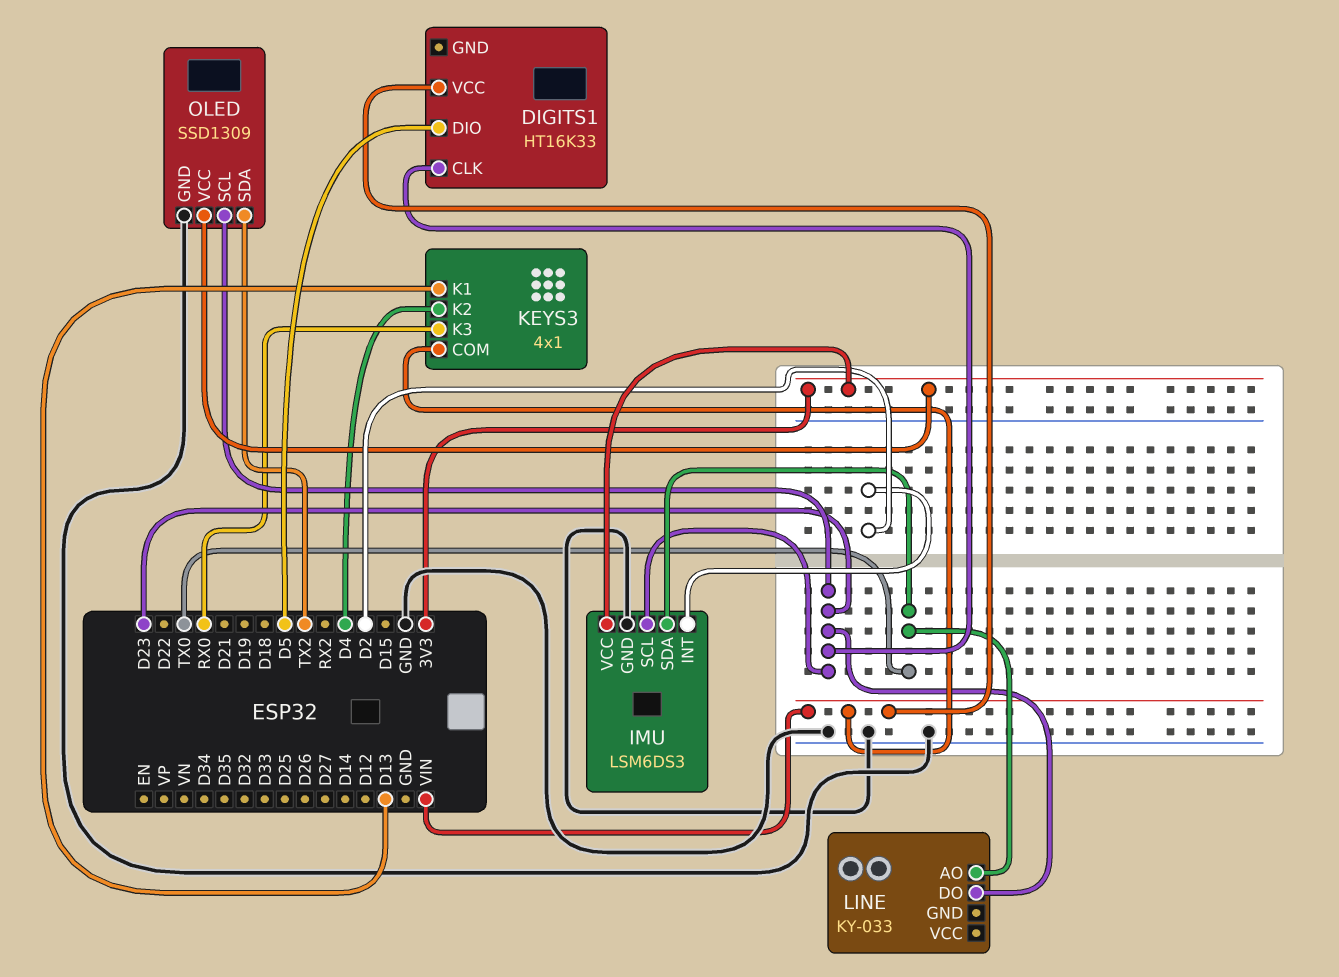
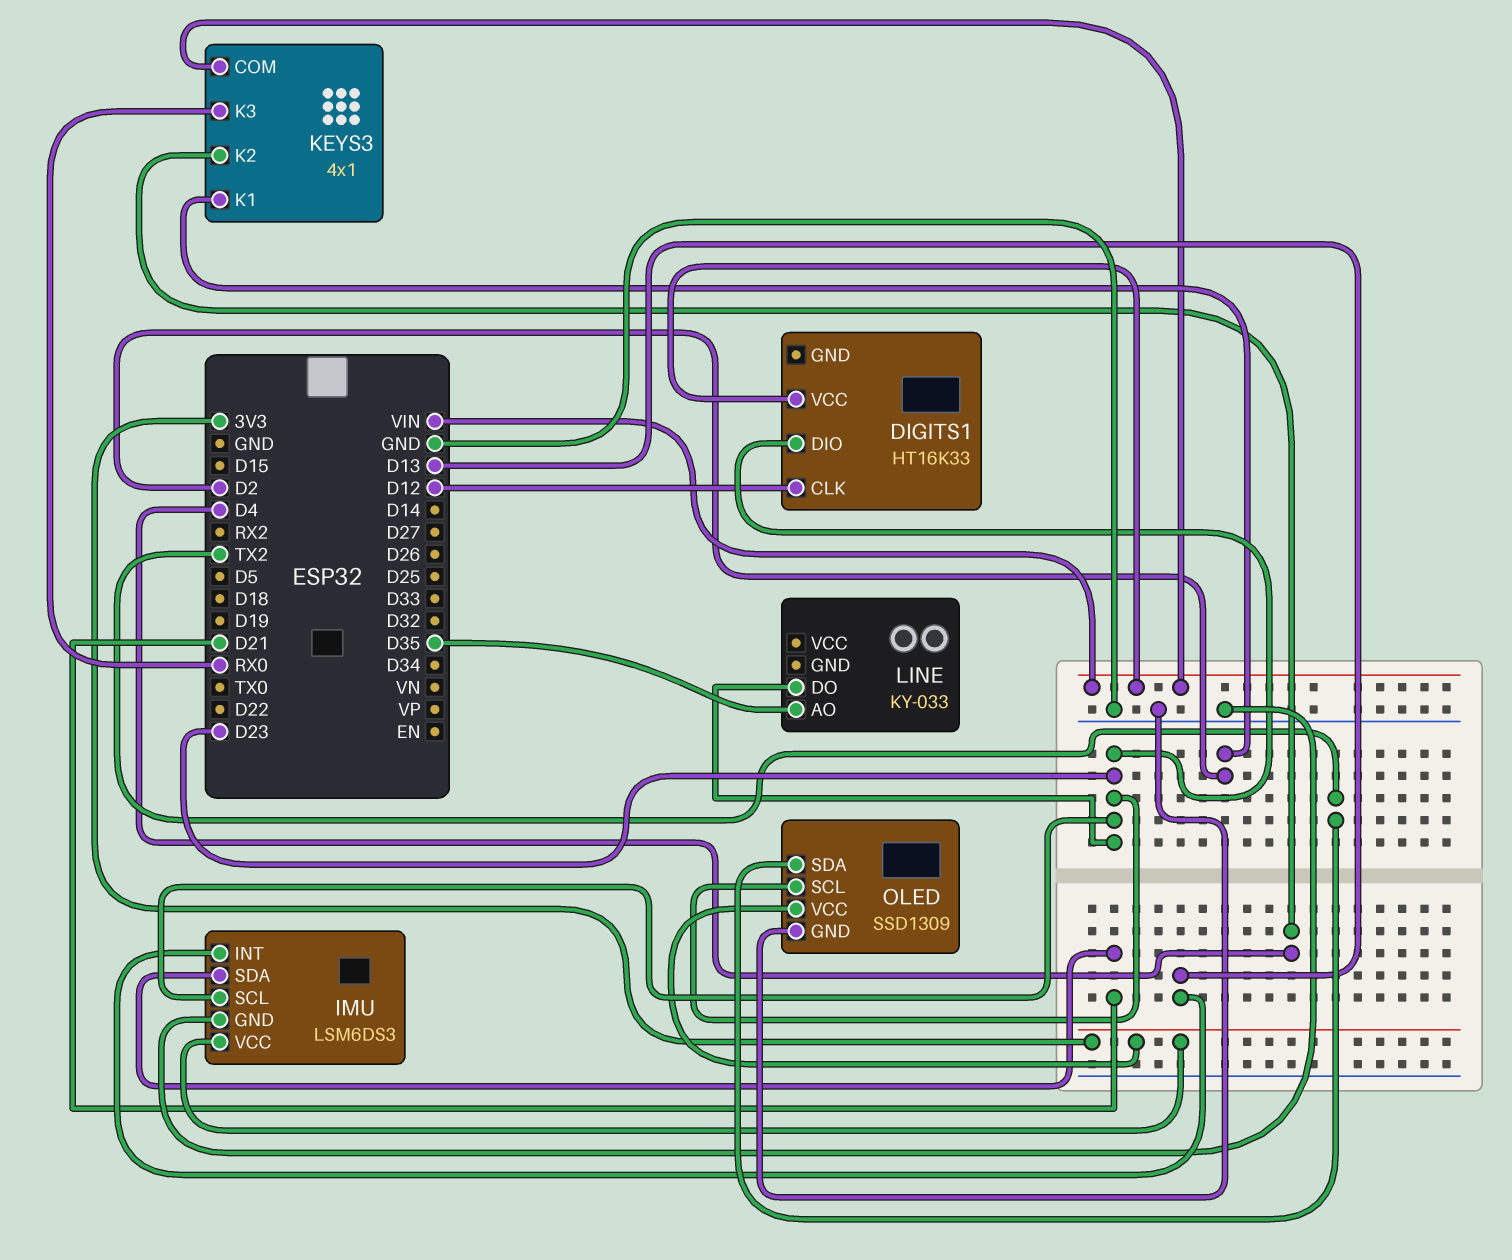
DIGITS1 pin CLK: D23 -> D12
DIGITS1 pin DIO: D5 -> D23
IMU pin INT: D2 -> D13
IMU pin SDA: TX0 -> D21
KEYS3 pin K1: D13 -> D2
LINE pin AO: TX0 -> D35

